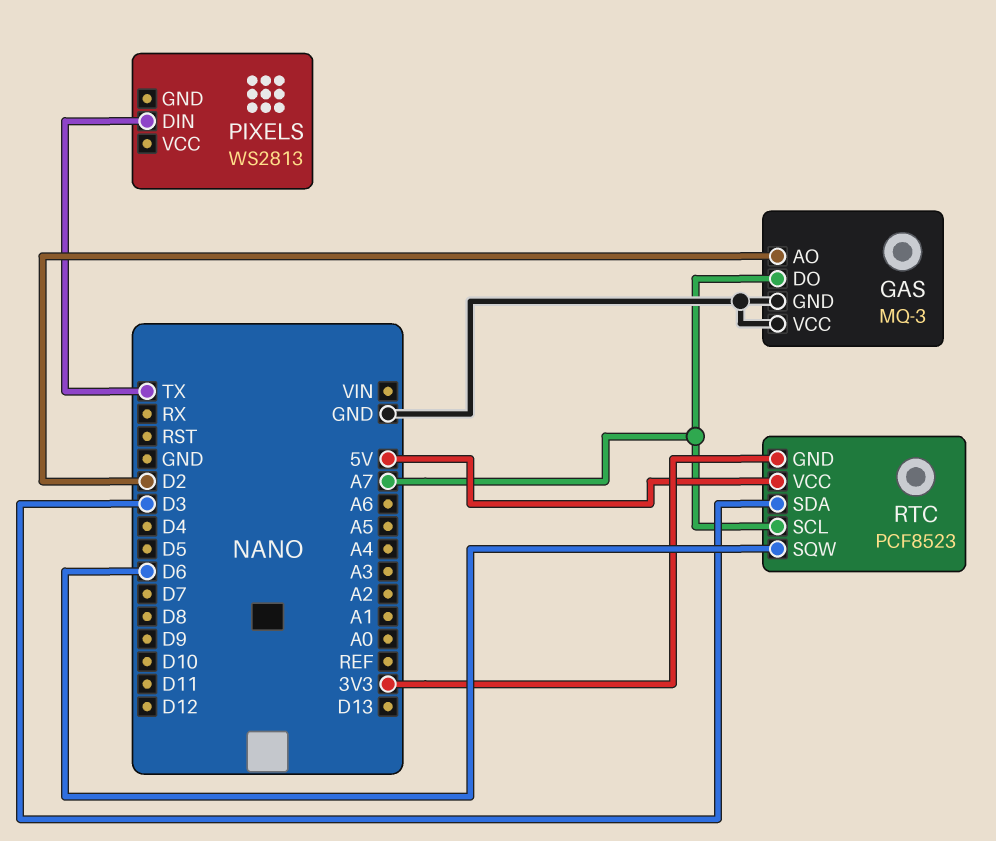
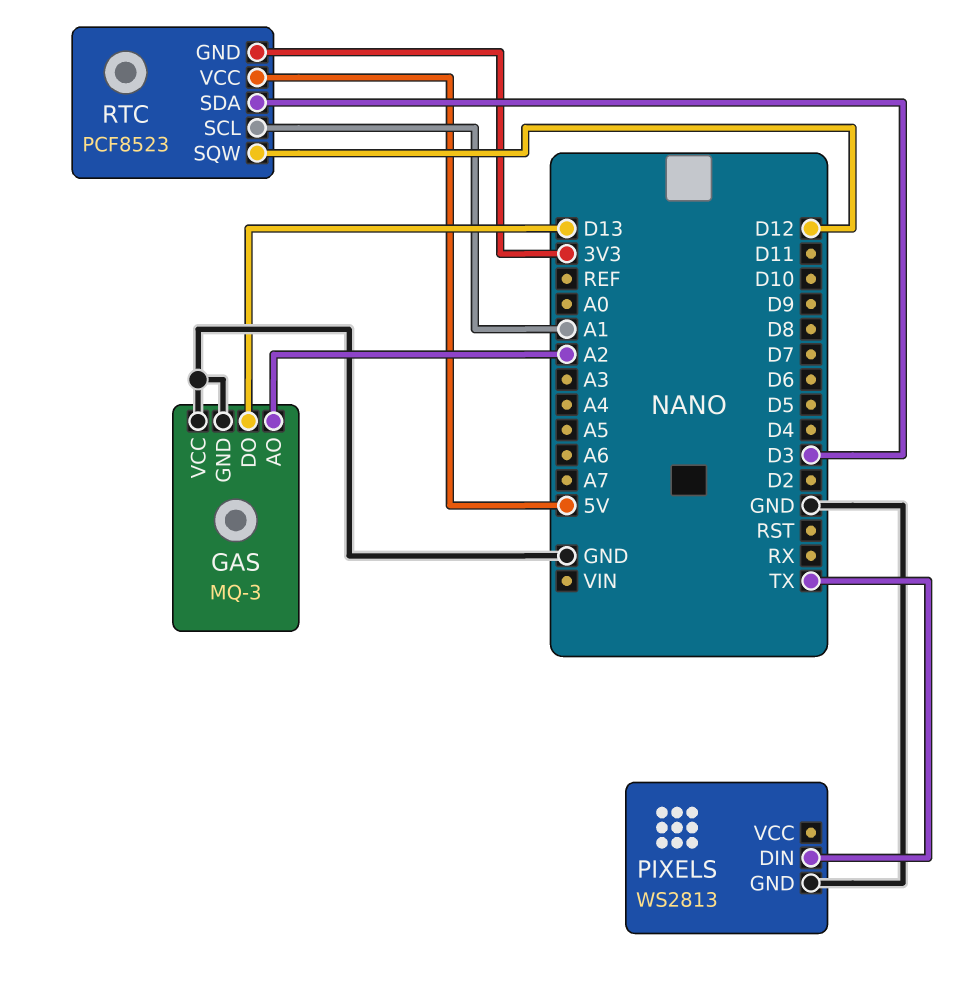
GAS pin AO: D2 -> A2
GAS pin DO: A7 -> D13
PIXELS pin GND: none -> GND
RTC pin SCL: A7 -> A1
RTC pin SQW: D6 -> D12

